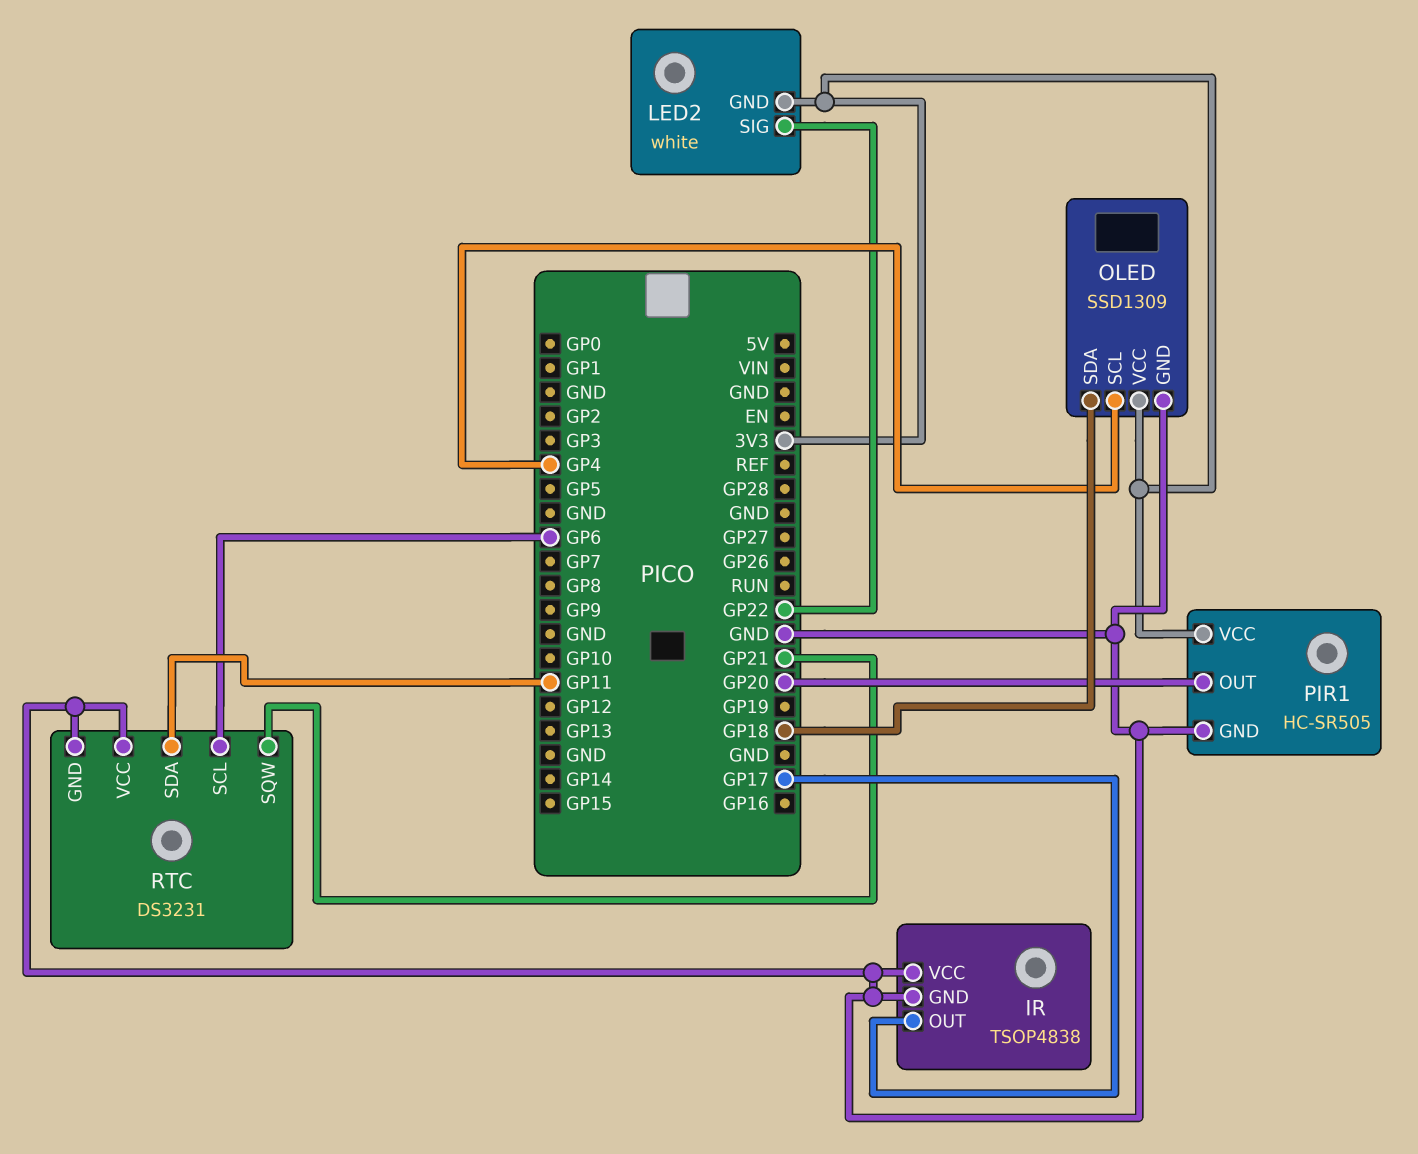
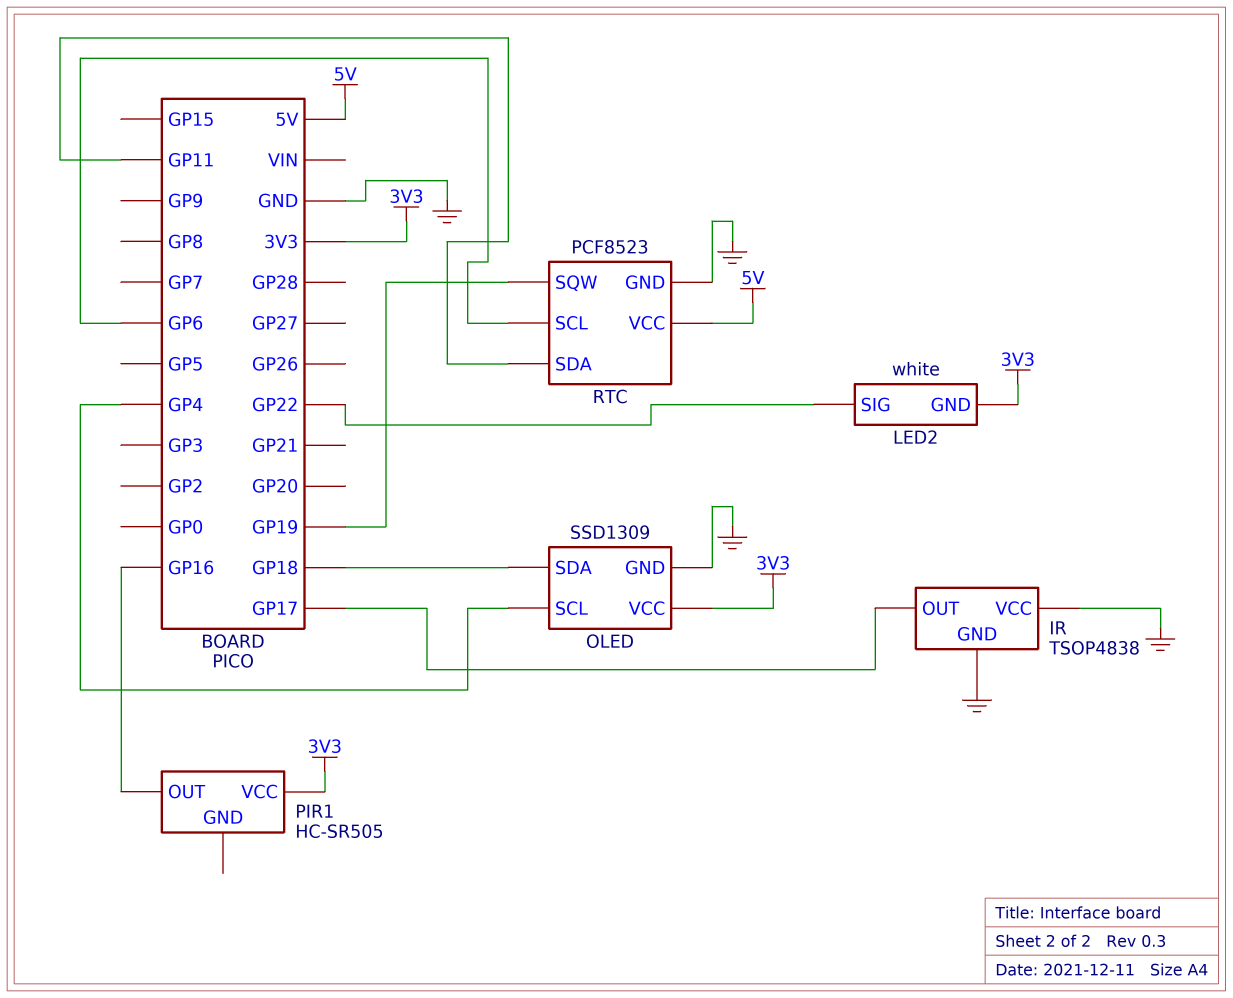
PIR1 pin GND: GND -> none
PIR1 pin OUT: GP20 -> GP16
RTC: DS3231 -> PCF8523
RTC pin SQW: GP21 -> GP19
RTC pin VCC: GND -> 5V

